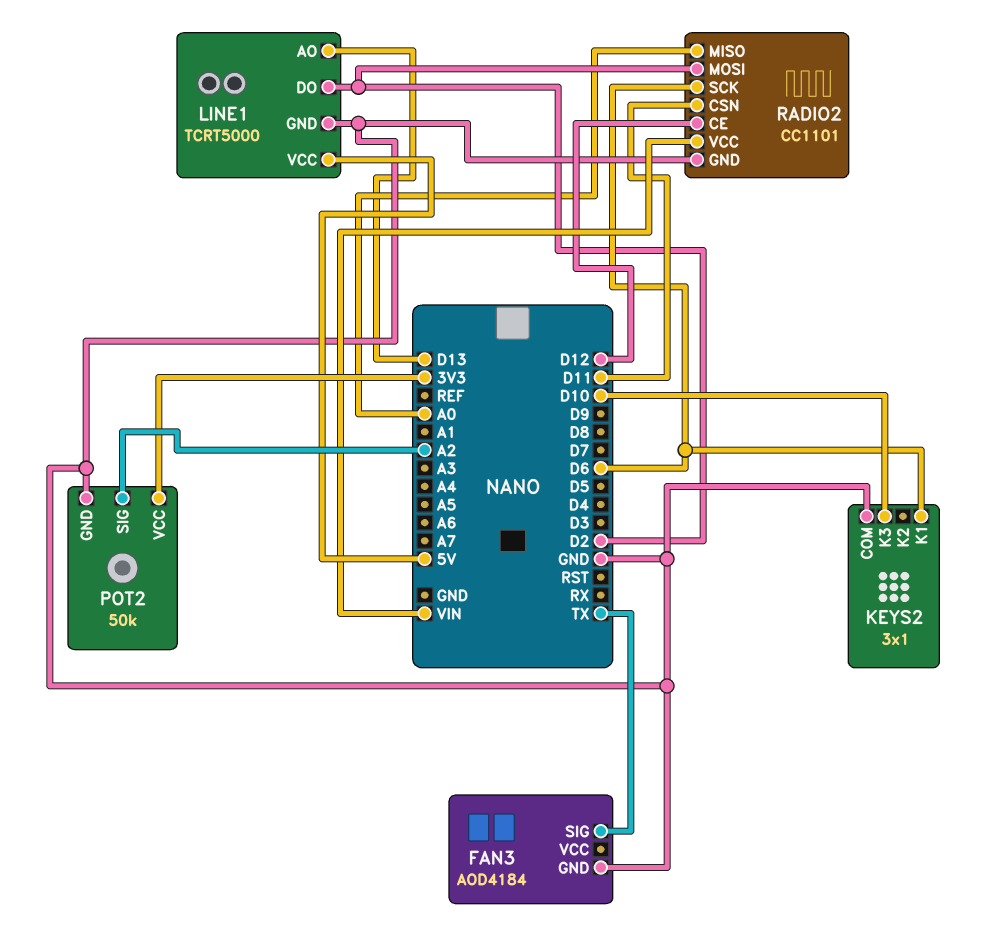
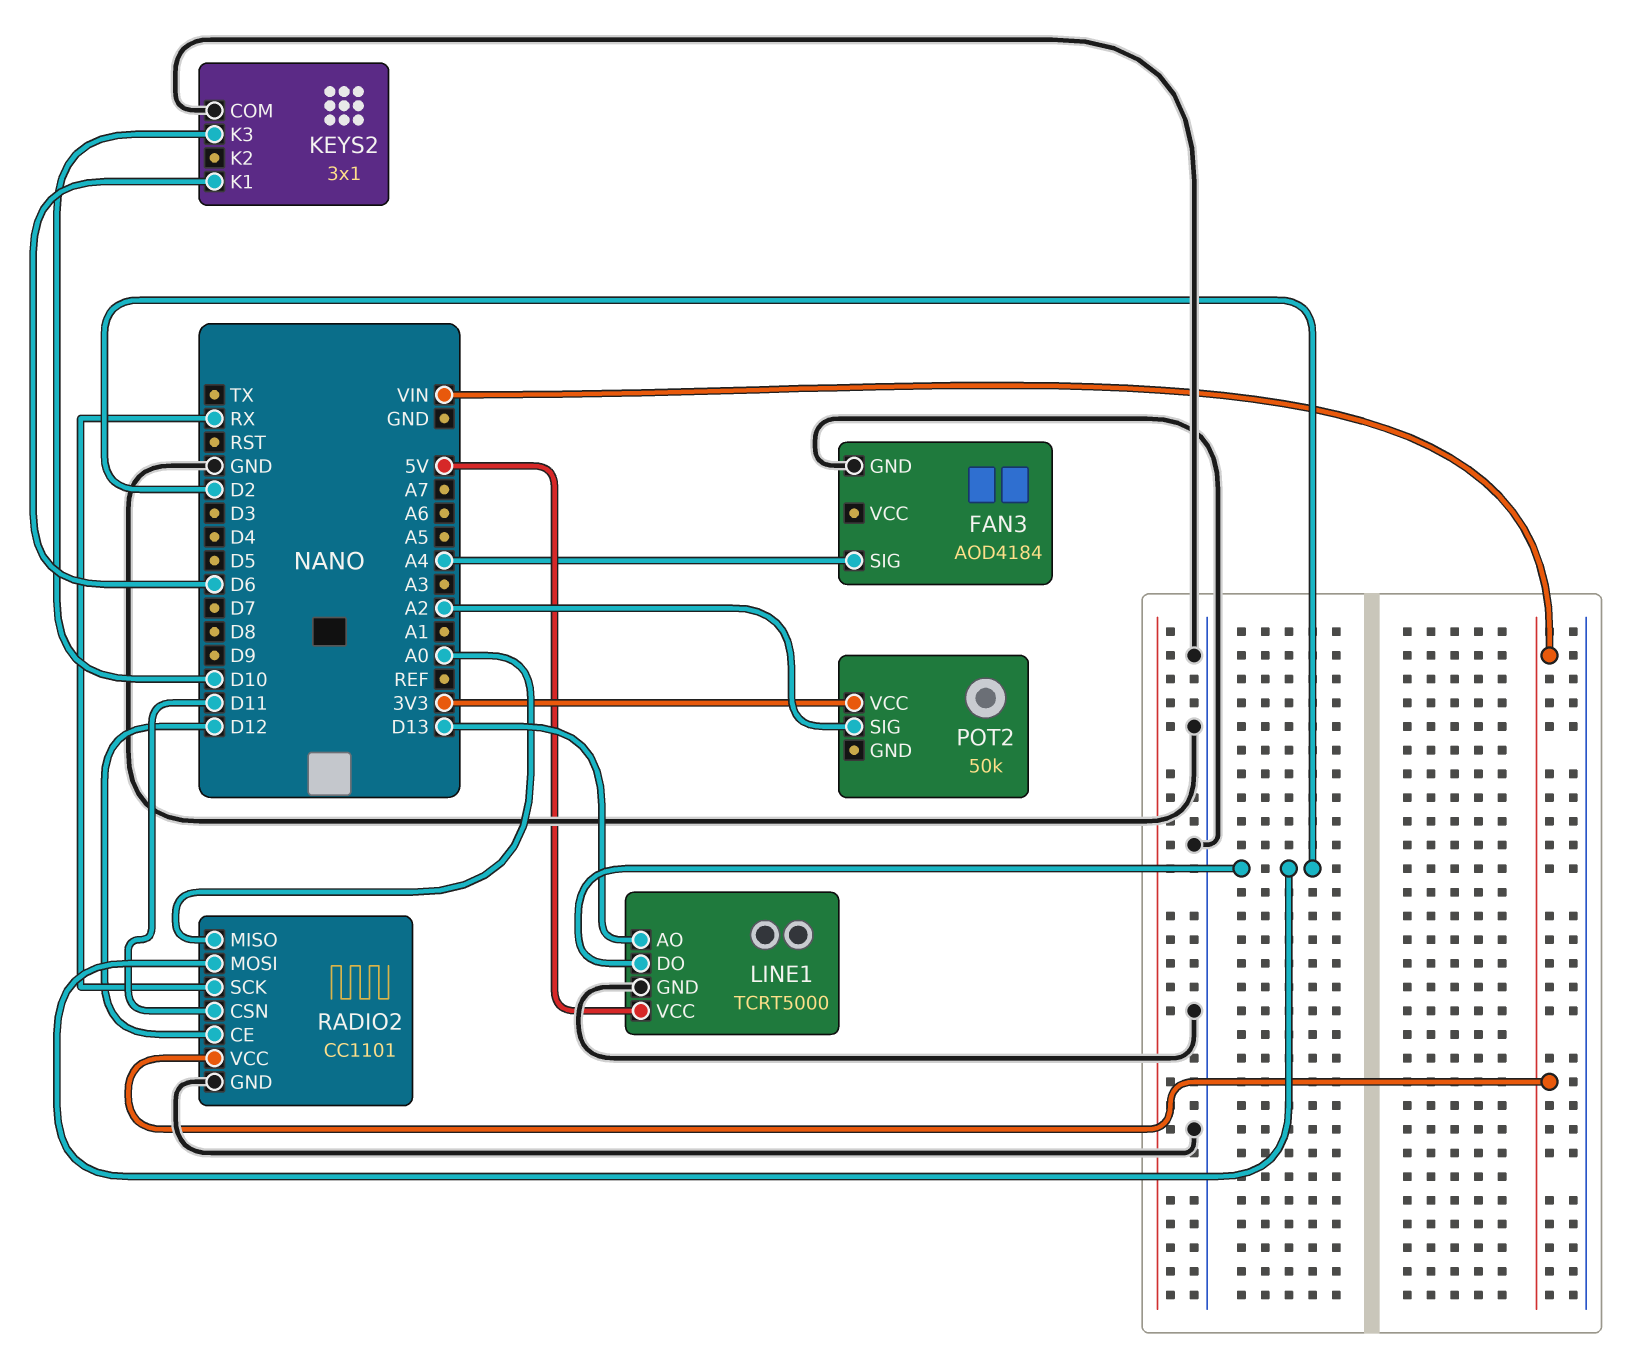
FAN3 pin SIG: TX -> A4
POT2 pin GND: GND -> none
RADIO2 pin SCK: D6 -> RX

